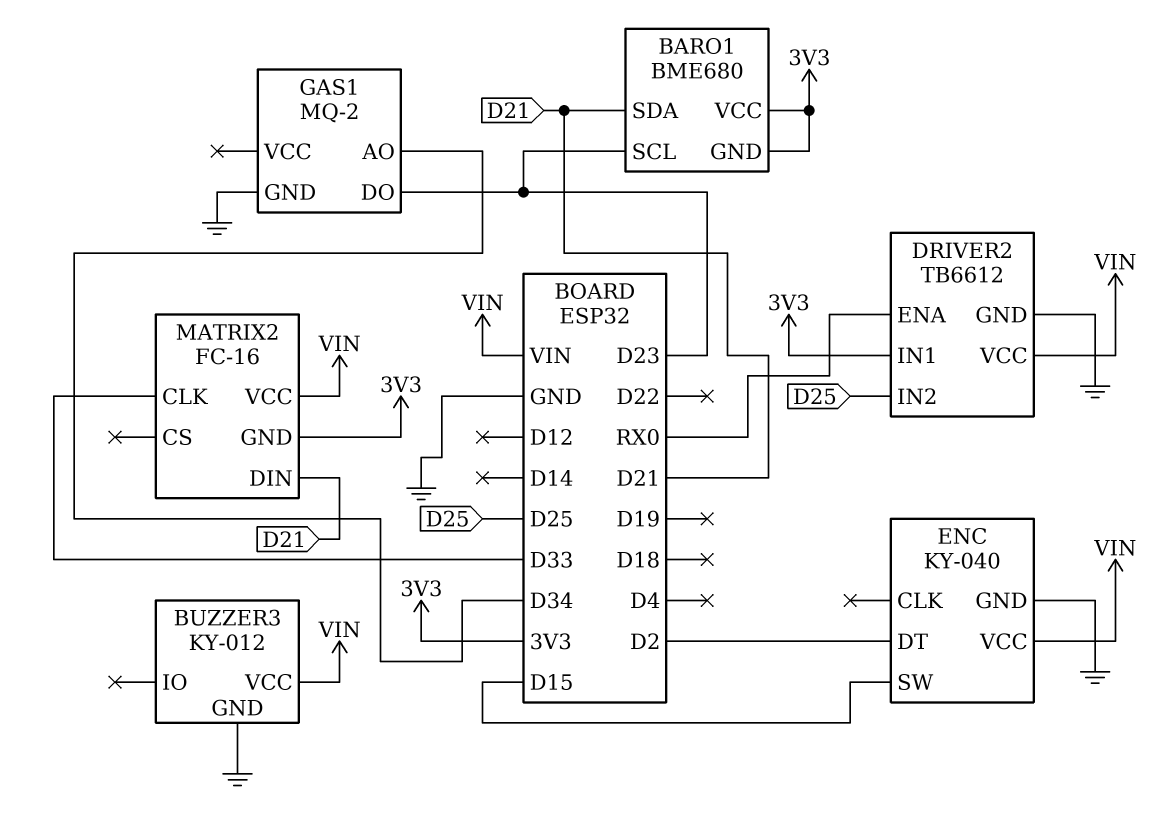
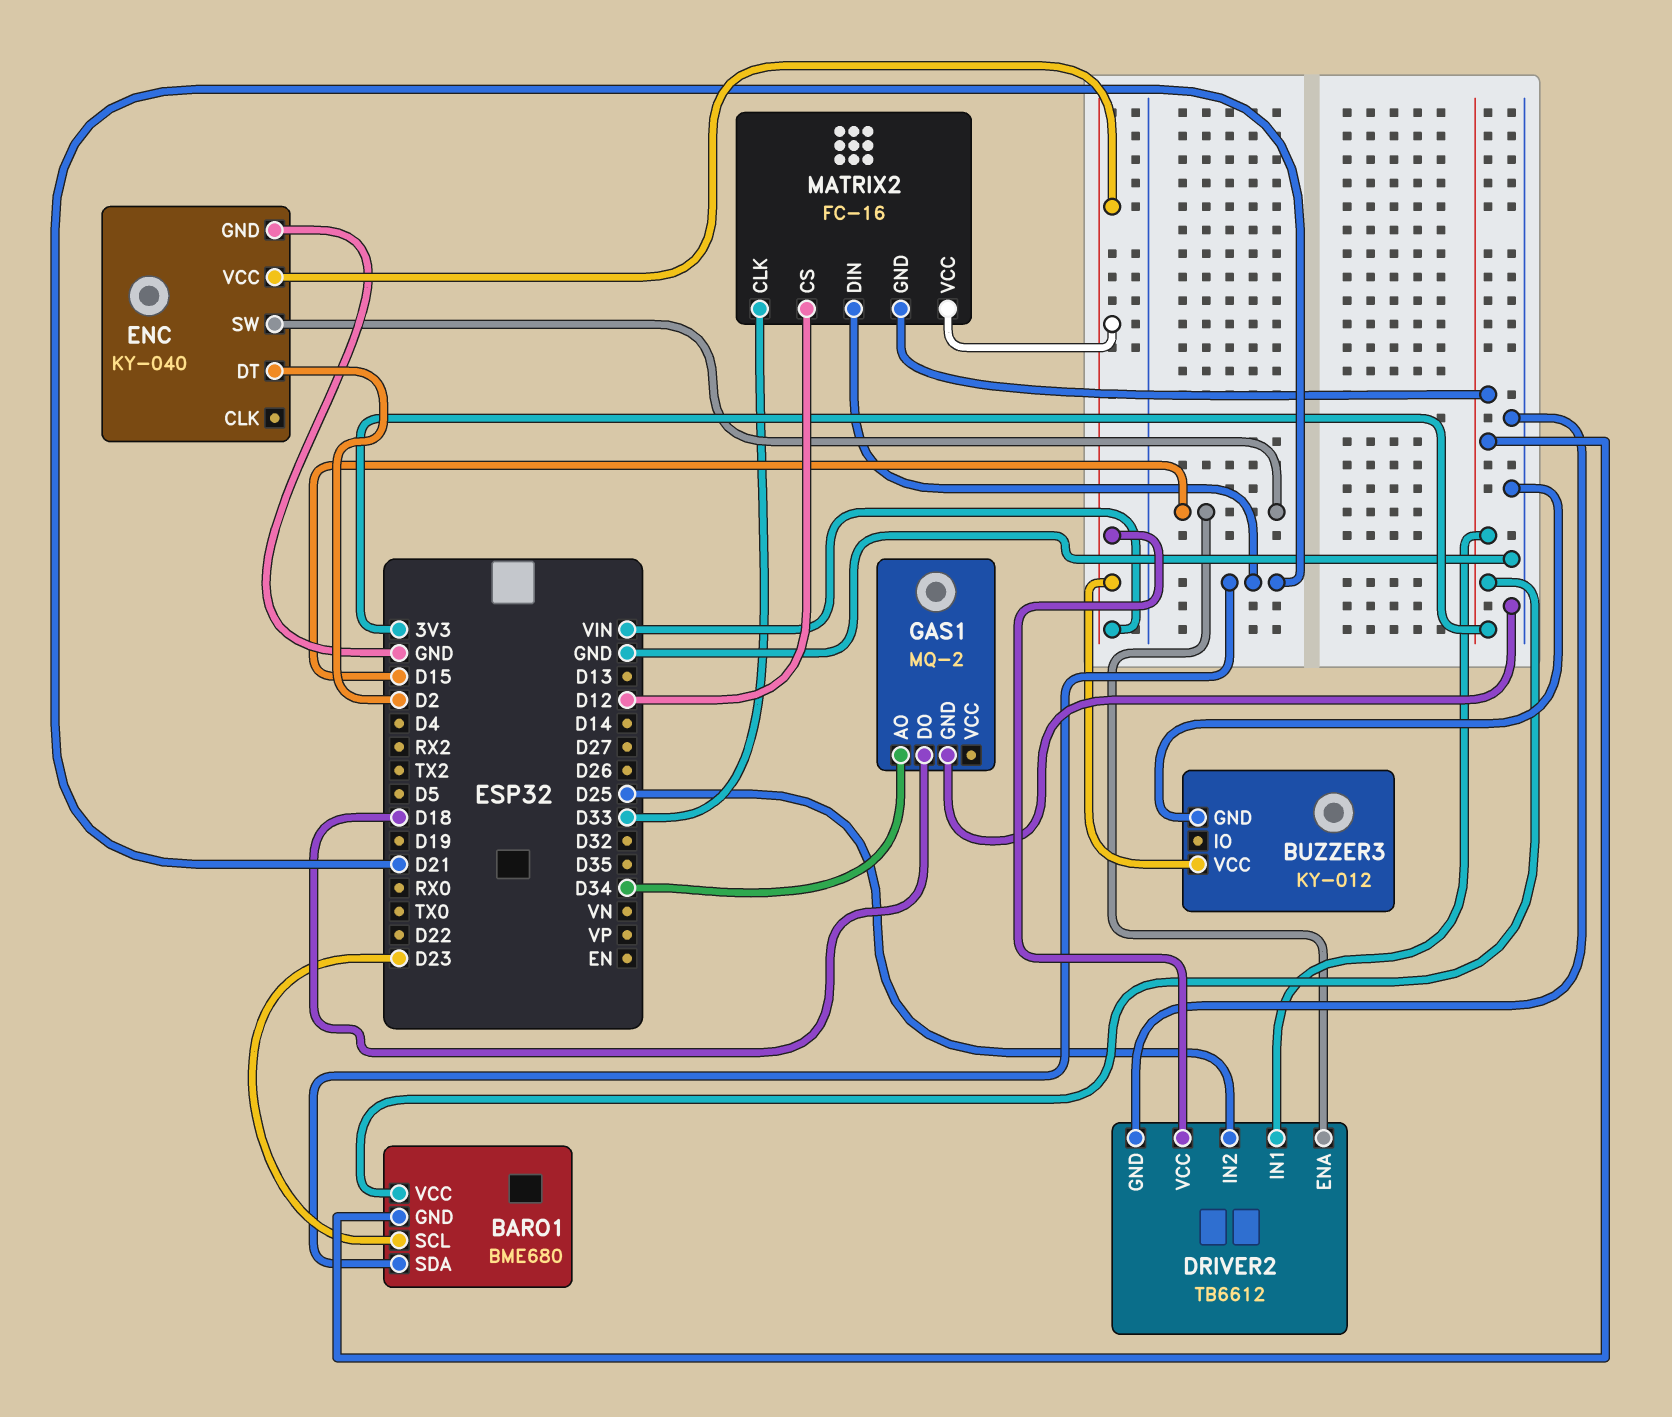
DRIVER2 pin ENA: RX0 -> D15
GAS1 pin DO: D23 -> D18
MATRIX2 pin CS: none -> D12

